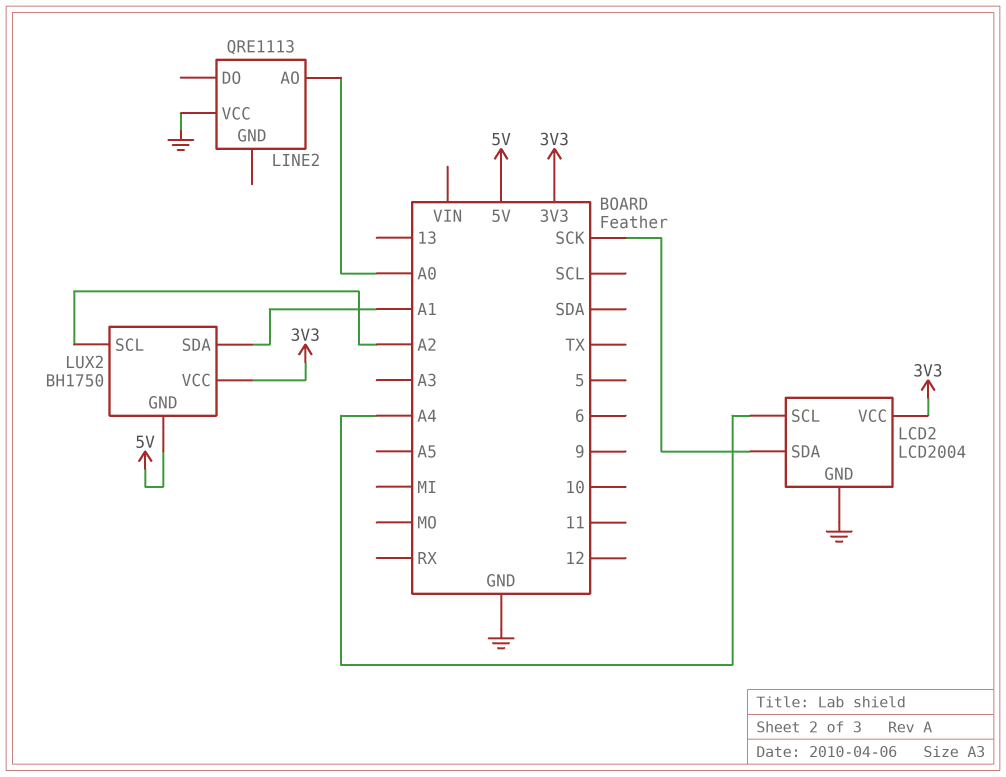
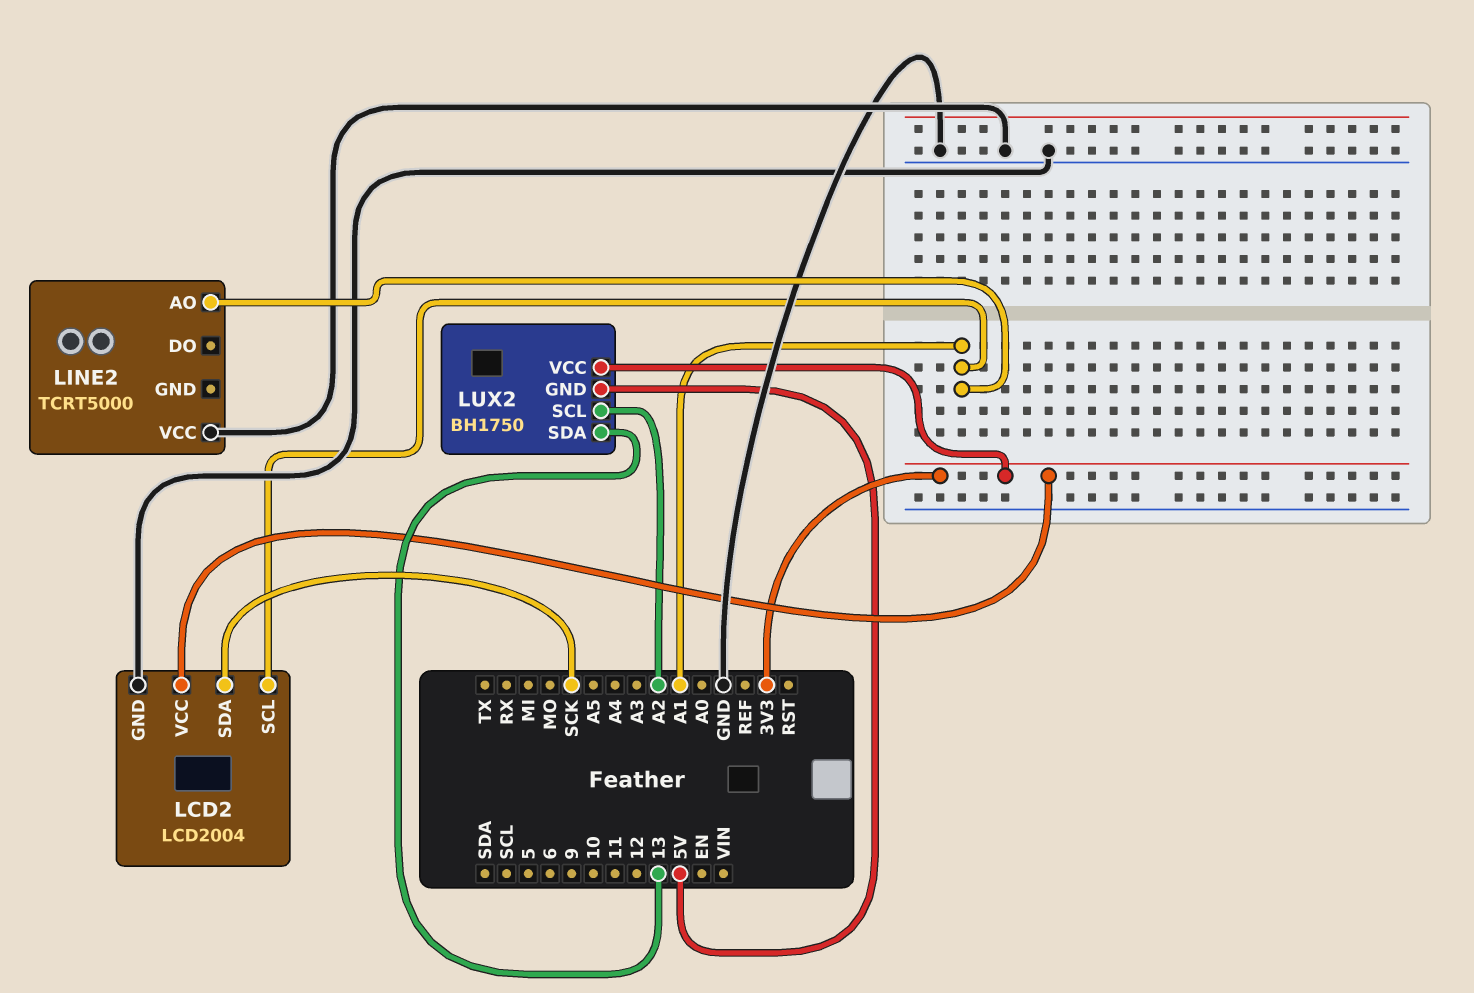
LCD2 pin SCL: A4 -> A1
LINE2: QRE1113 -> TCRT5000
LINE2 pin AO: A0 -> A1
LUX2 pin SDA: A1 -> 13

